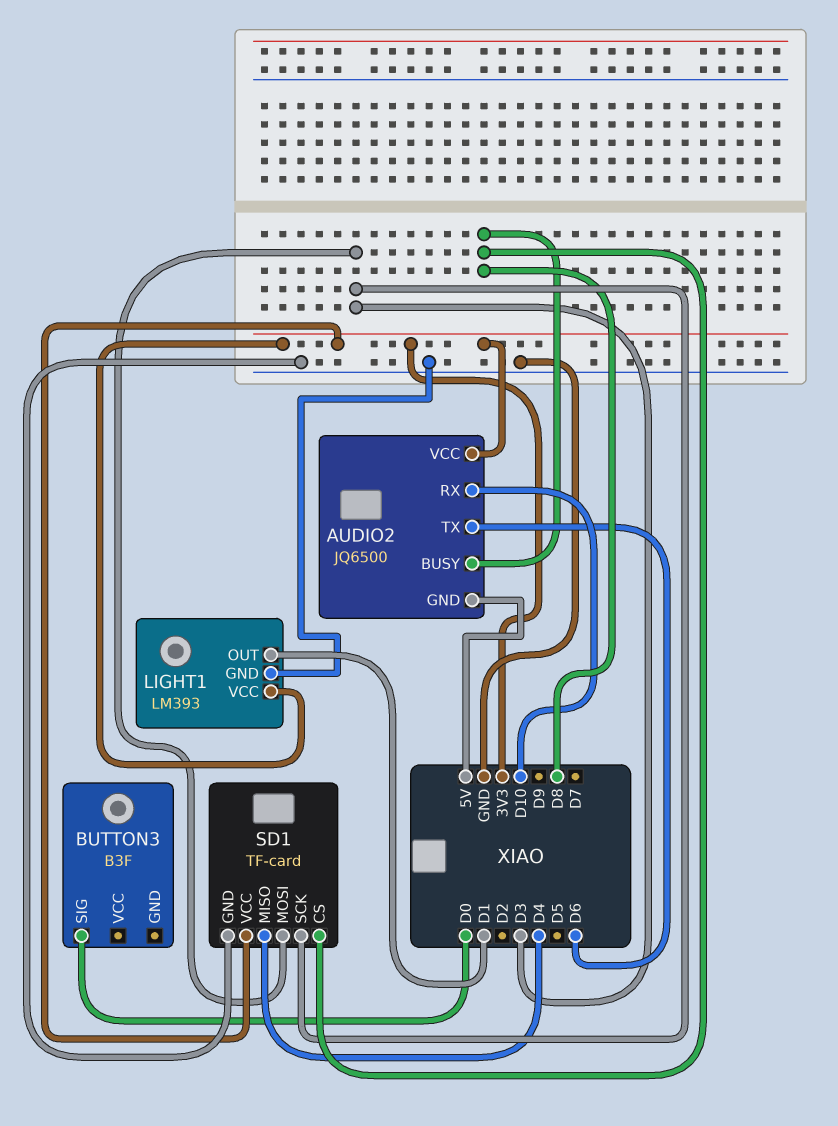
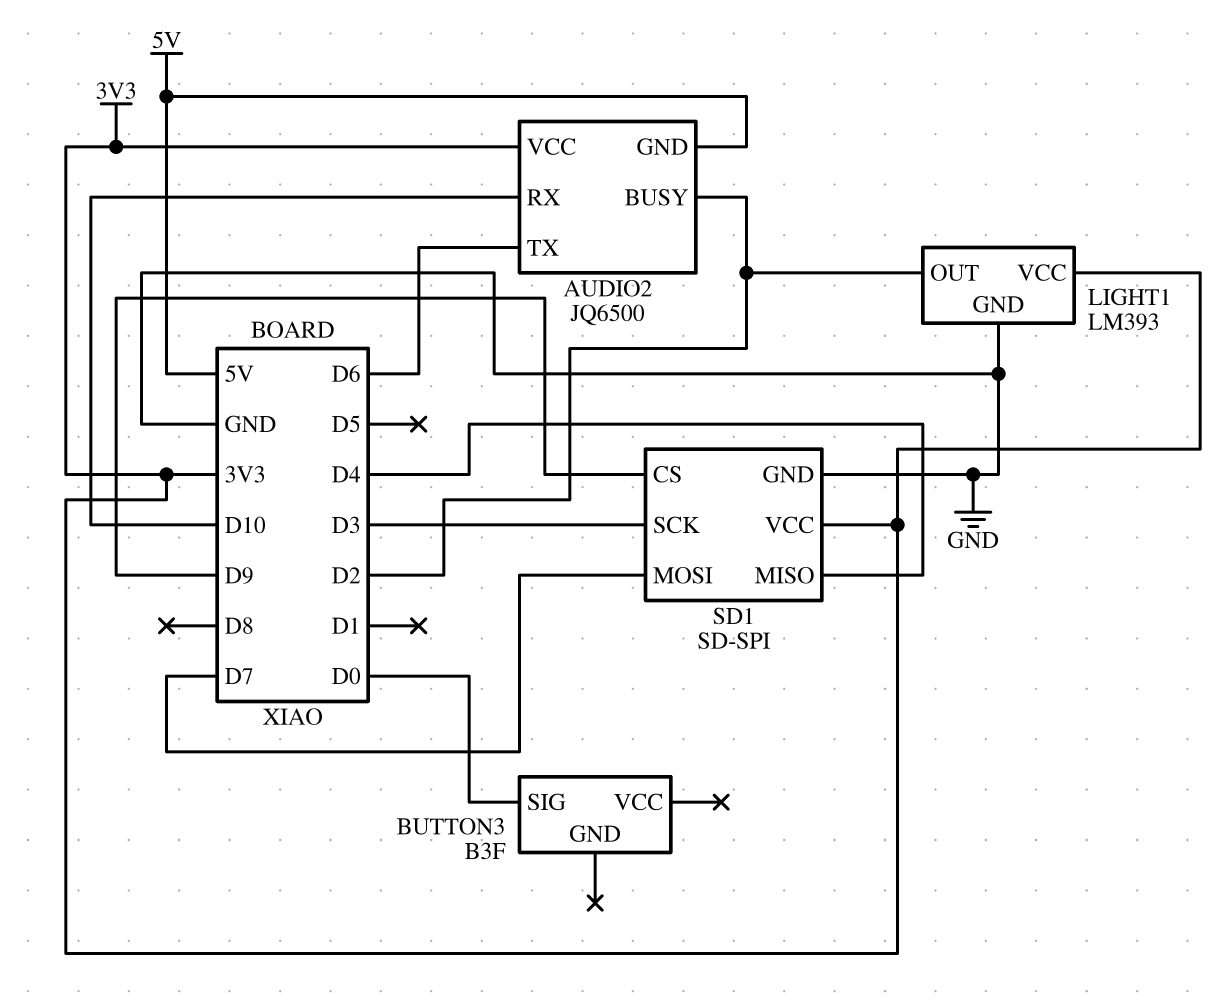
AUDIO2 pin BUSY: D8 -> D2
LIGHT1 pin OUT: D1 -> D2
SD1: TF-card -> SD-SPI
SD1 pin CS: D8 -> D9
SD1 pin MOSI: D3 -> D7

